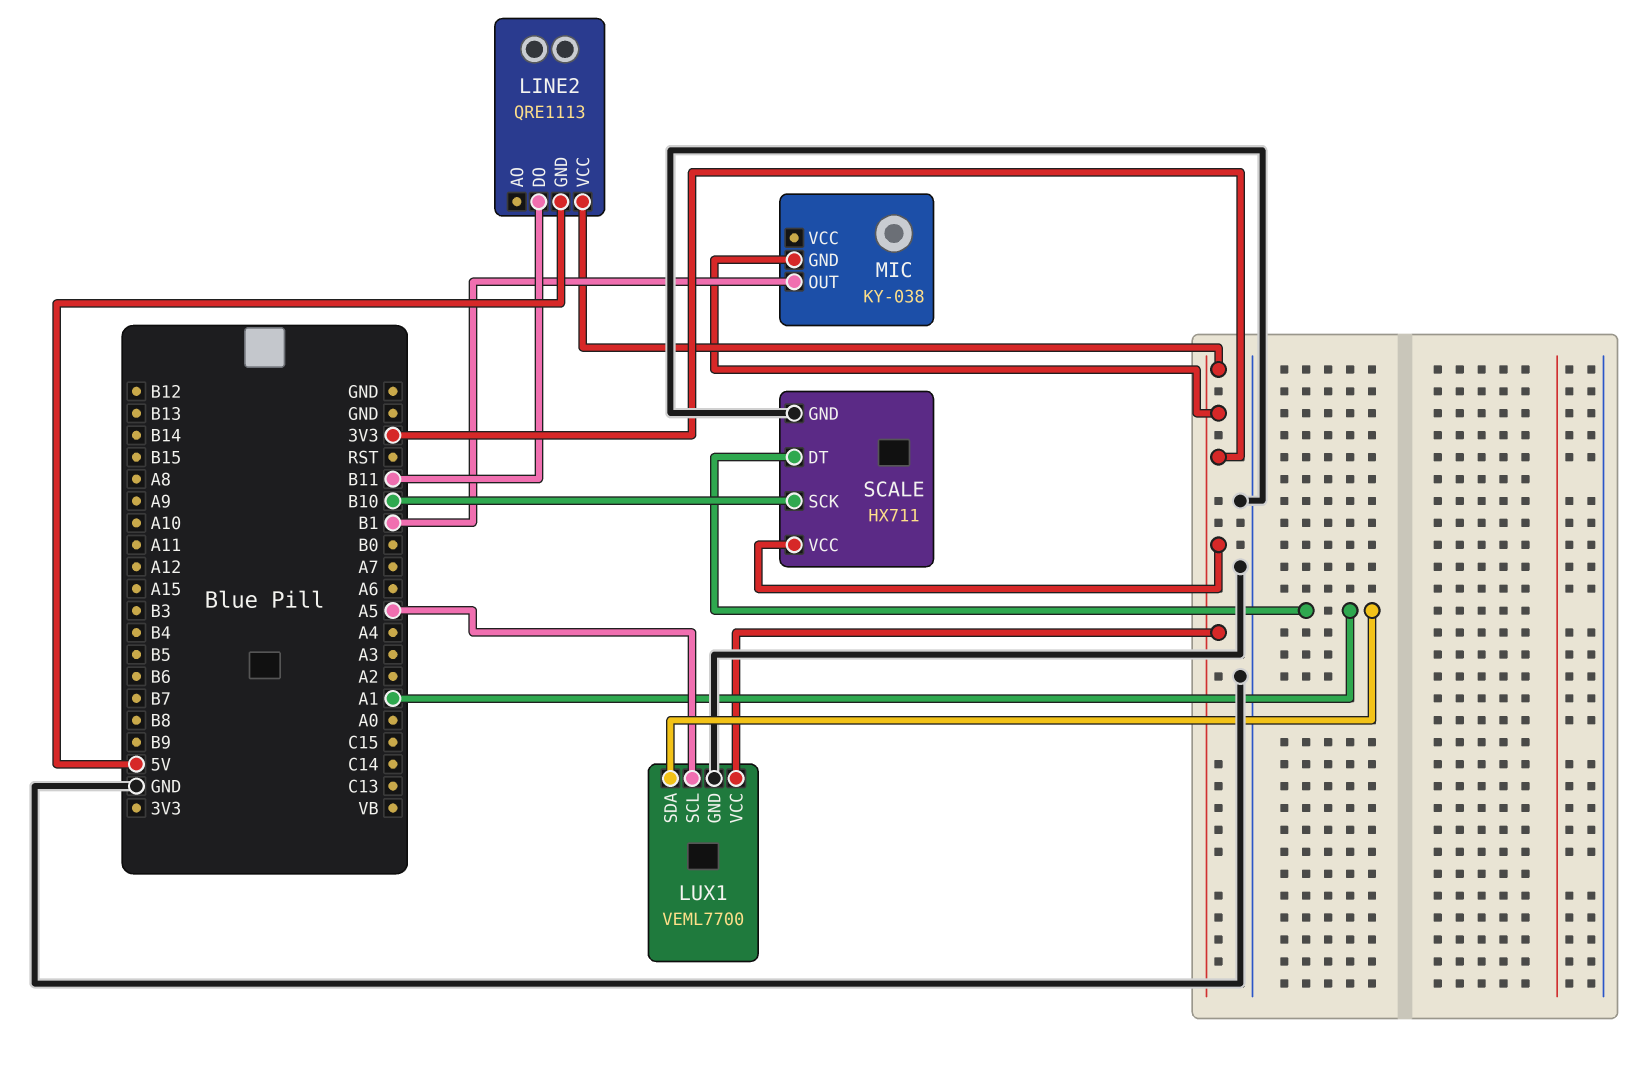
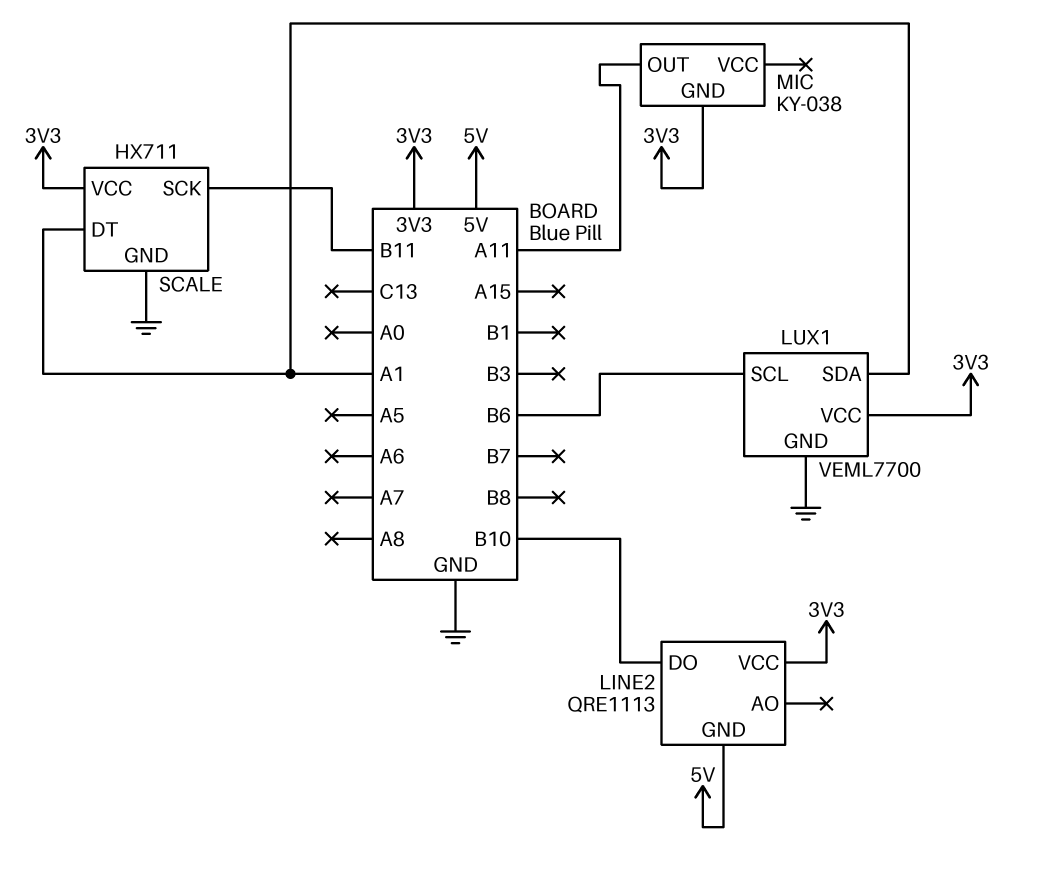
LINE2 pin DO: B11 -> B10
LUX1 pin SCL: A5 -> B6
MIC pin OUT: B1 -> A11
SCALE pin SCK: B10 -> B11

